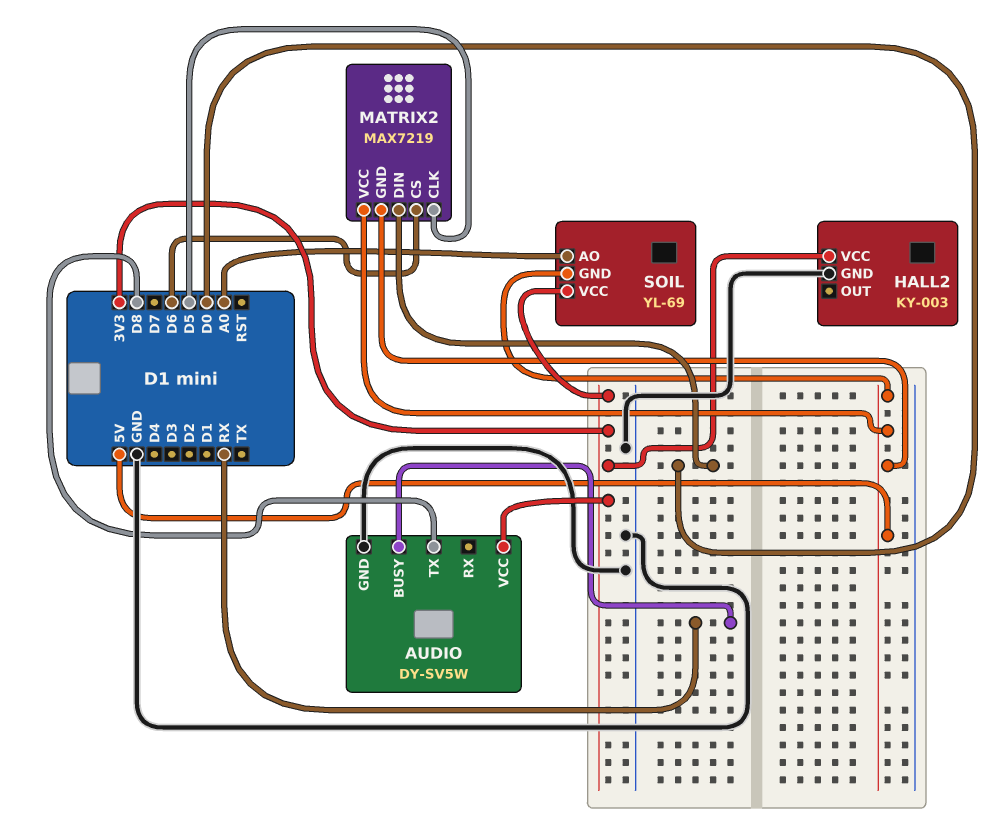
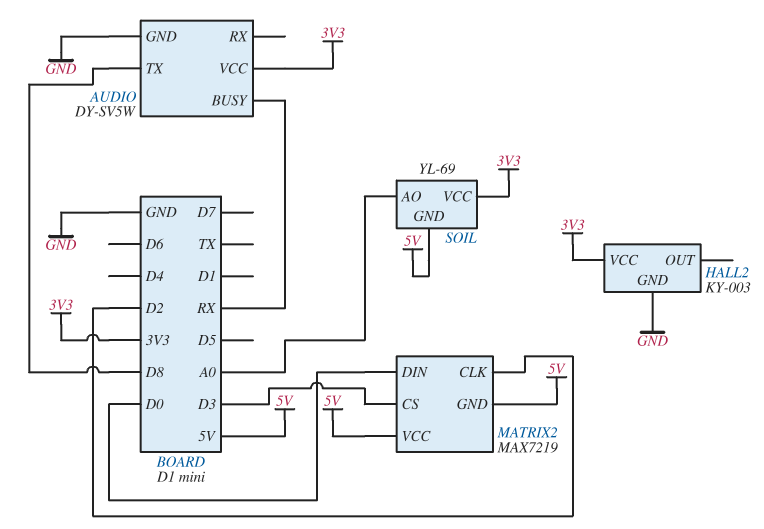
MATRIX2 pin CLK: D5 -> D2
MATRIX2 pin CS: D6 -> D3

